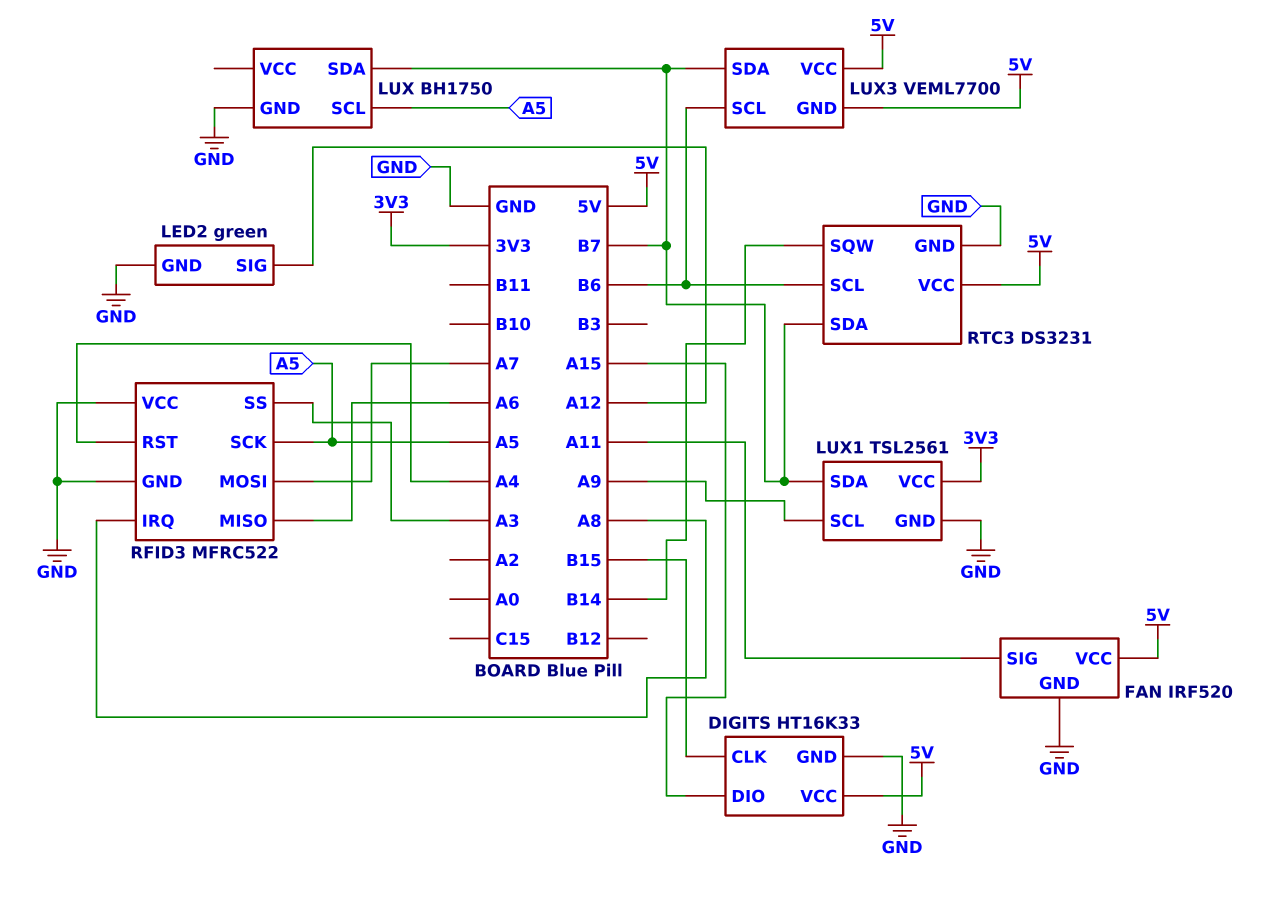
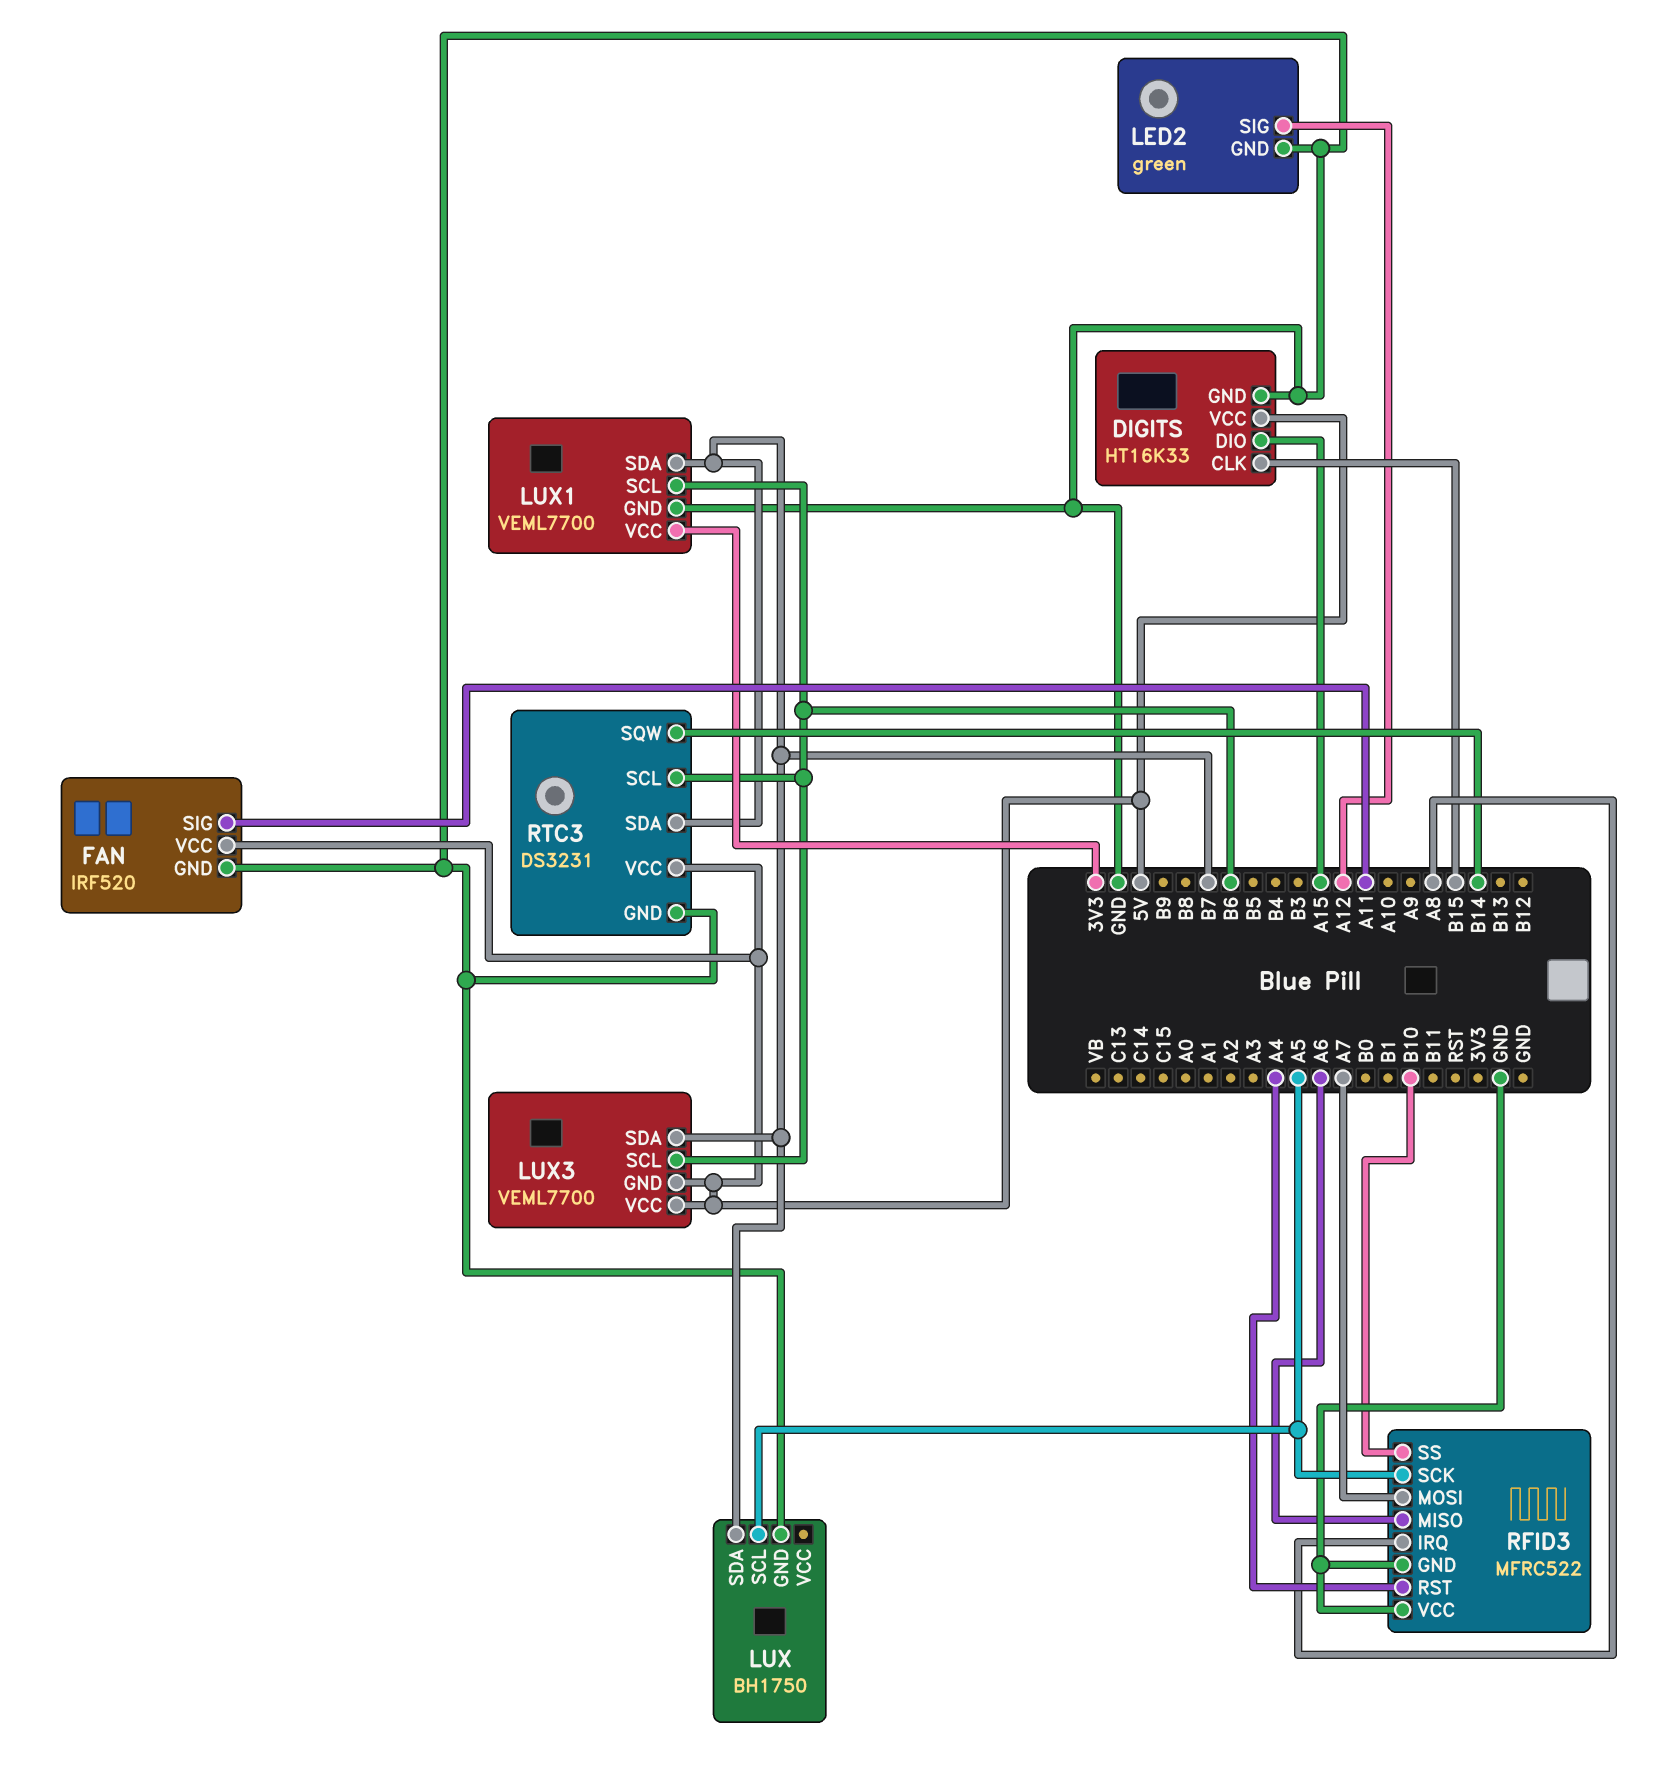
LUX1: TSL2561 -> VEML7700
LUX1 pin SCL: A9 -> B6
RFID3 pin SS: A3 -> B10

